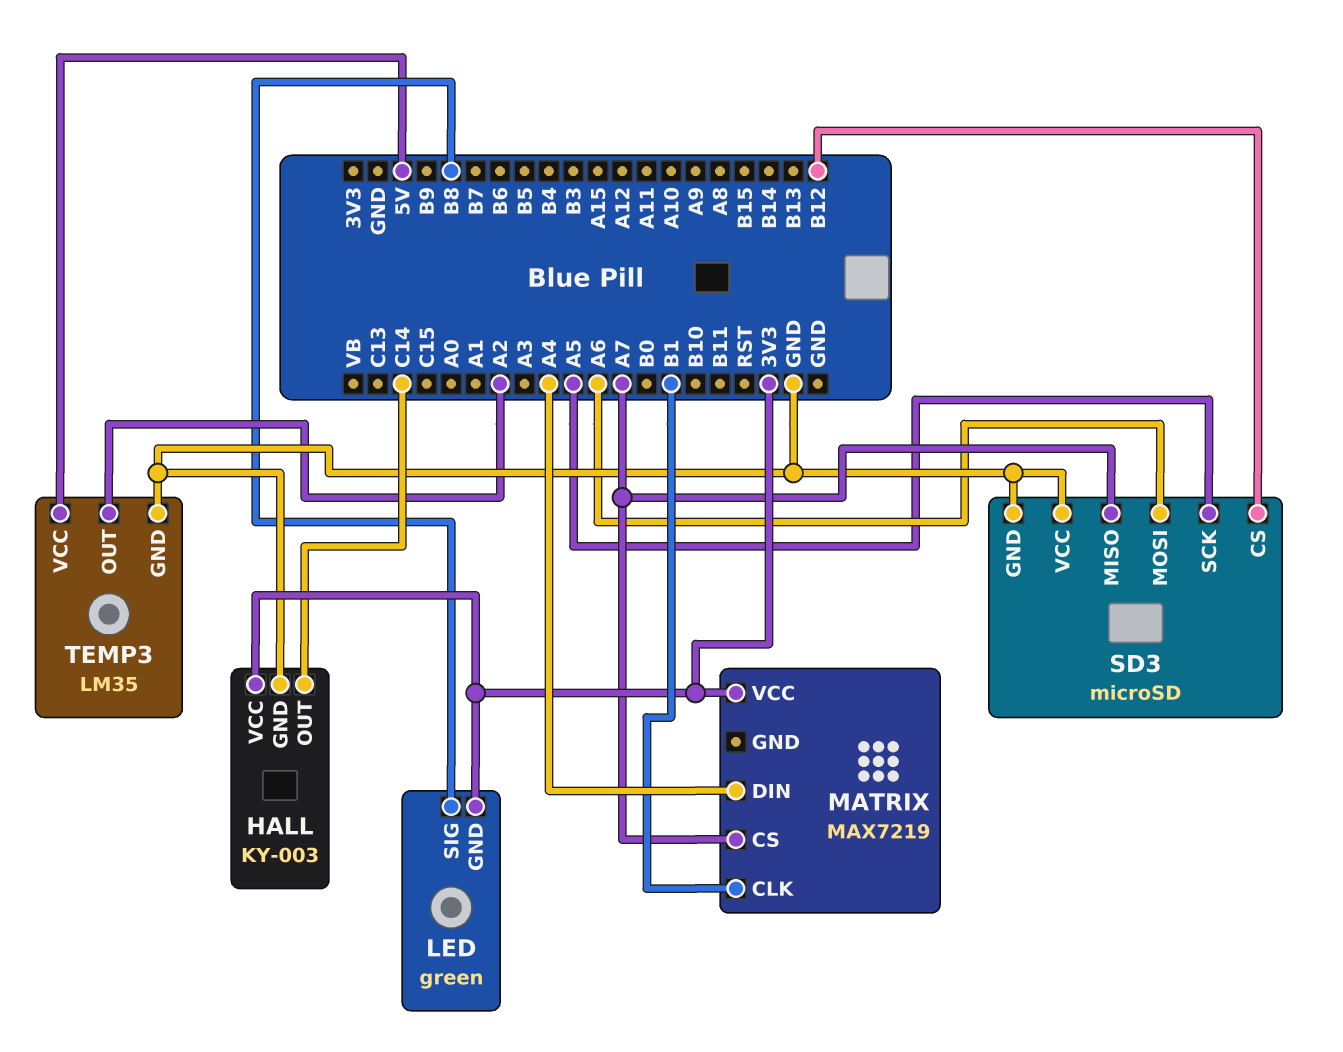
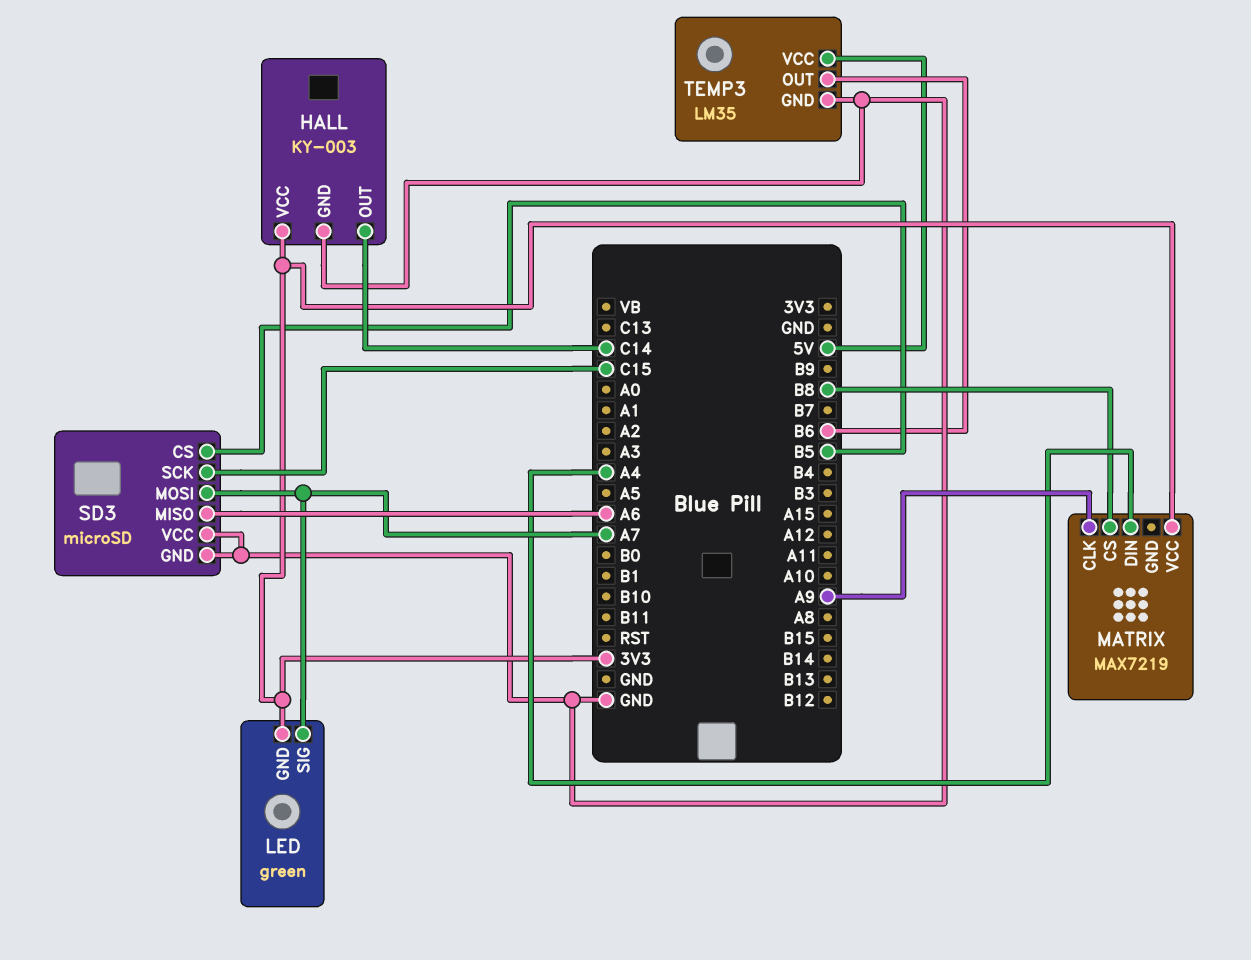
LED pin SIG: B8 -> A7
MATRIX pin CLK: B1 -> A9
MATRIX pin CS: A7 -> B8
SD3 pin CS: B12 -> B5
SD3 pin MISO: A7 -> A6
SD3 pin MOSI: A6 -> A7
SD3 pin SCK: A5 -> C15
TEMP3 pin OUT: A2 -> B6

